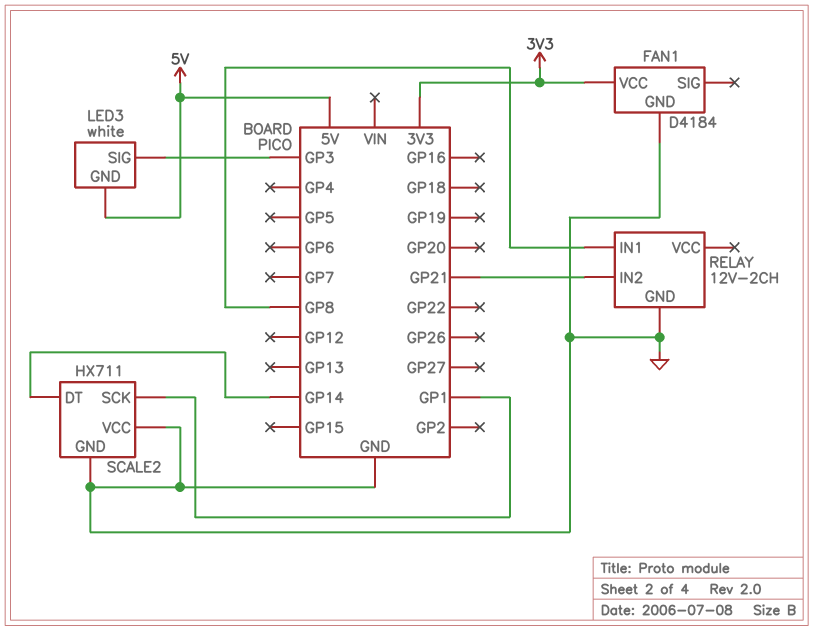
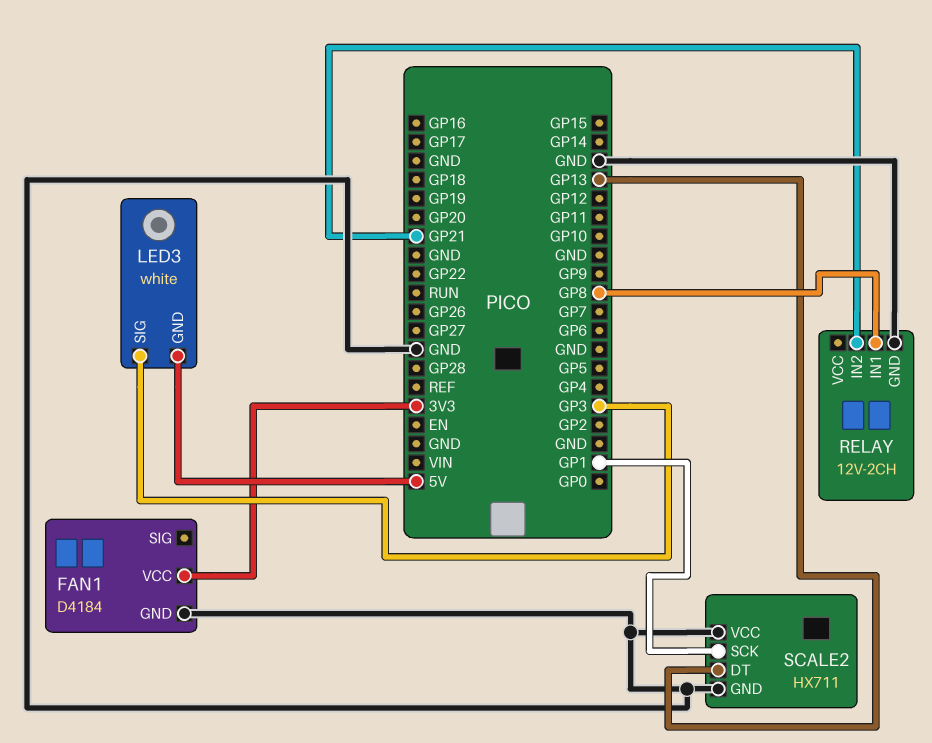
SCALE2 pin DT: GP14 -> GP13

